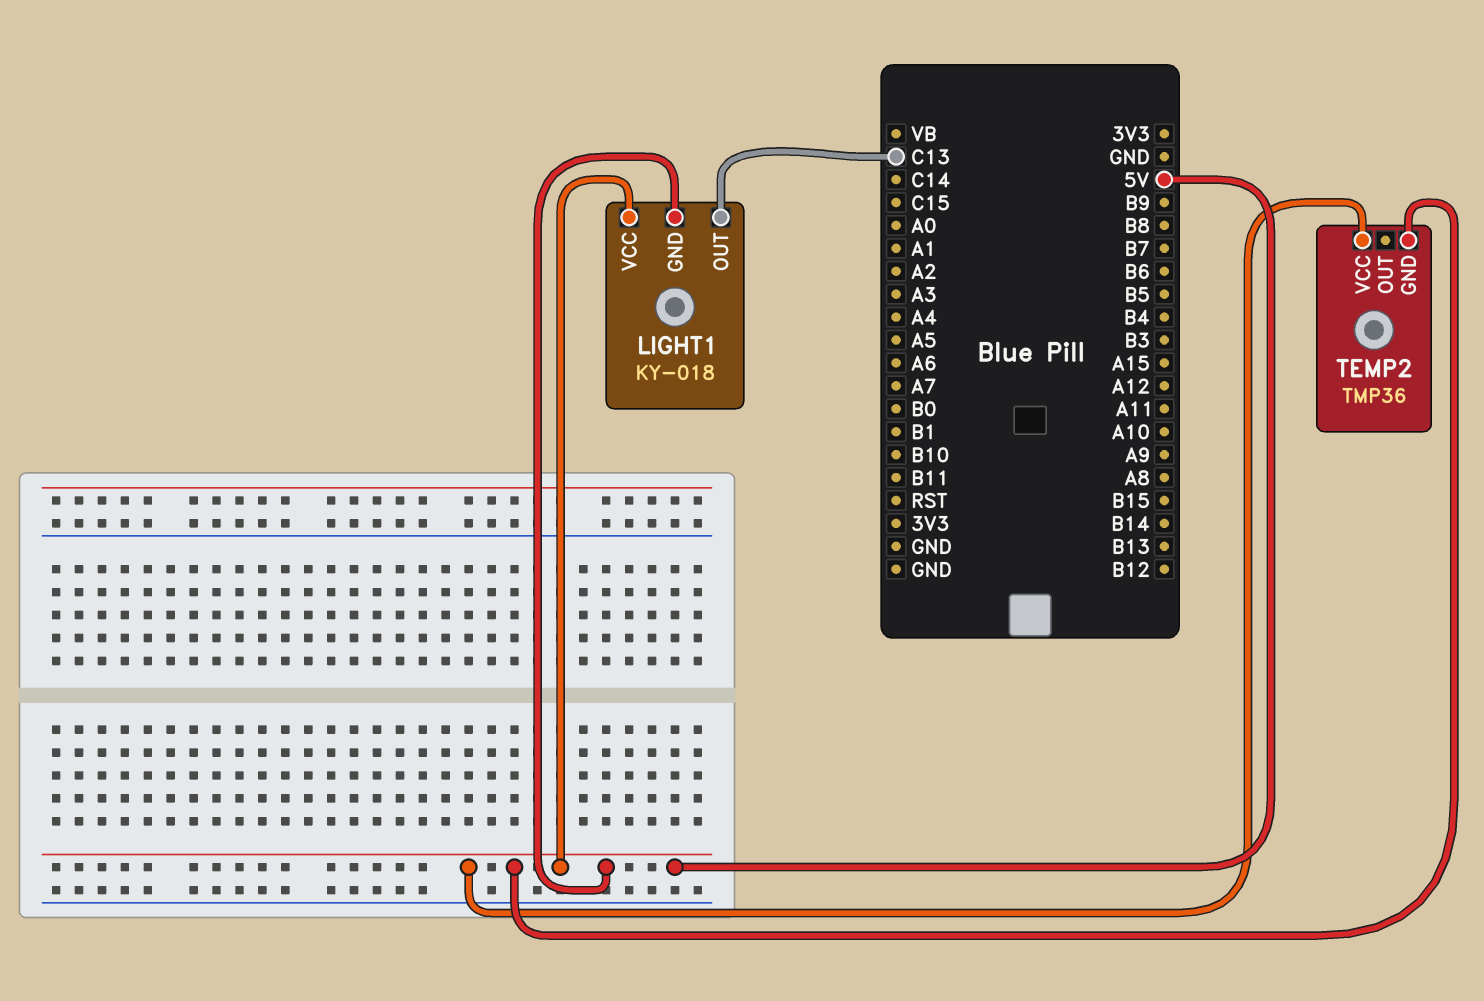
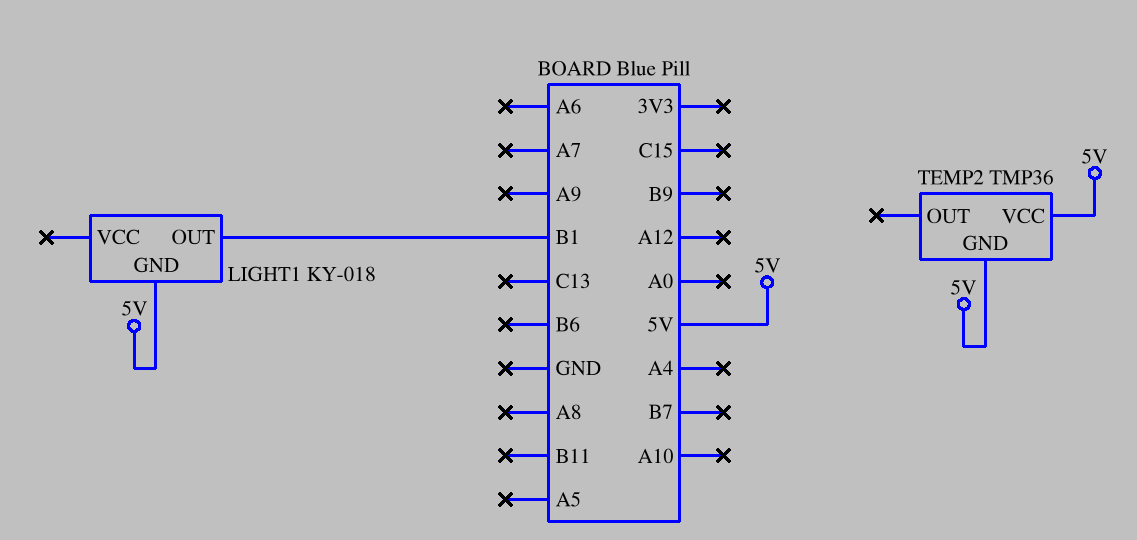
LIGHT1 pin OUT: C13 -> B1
LIGHT1 pin VCC: 5V -> none

